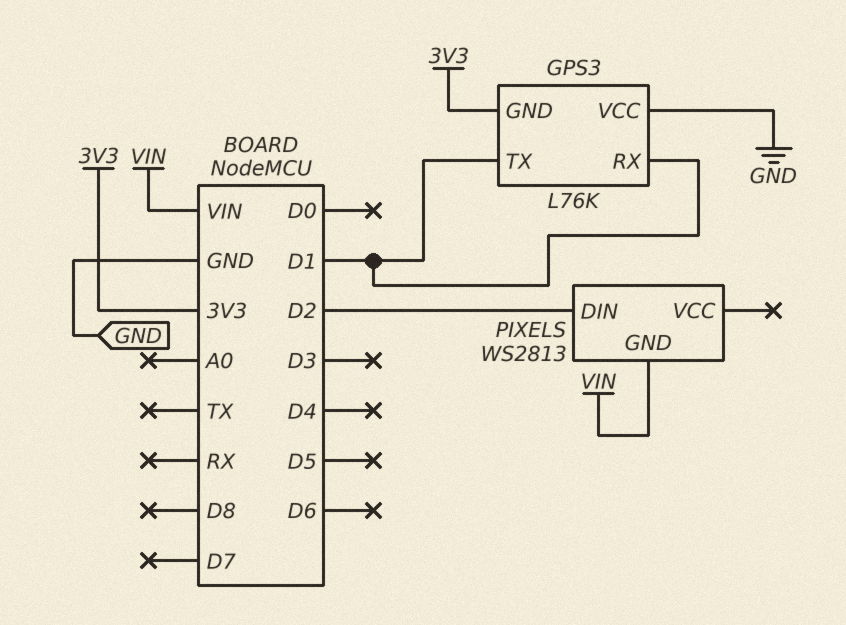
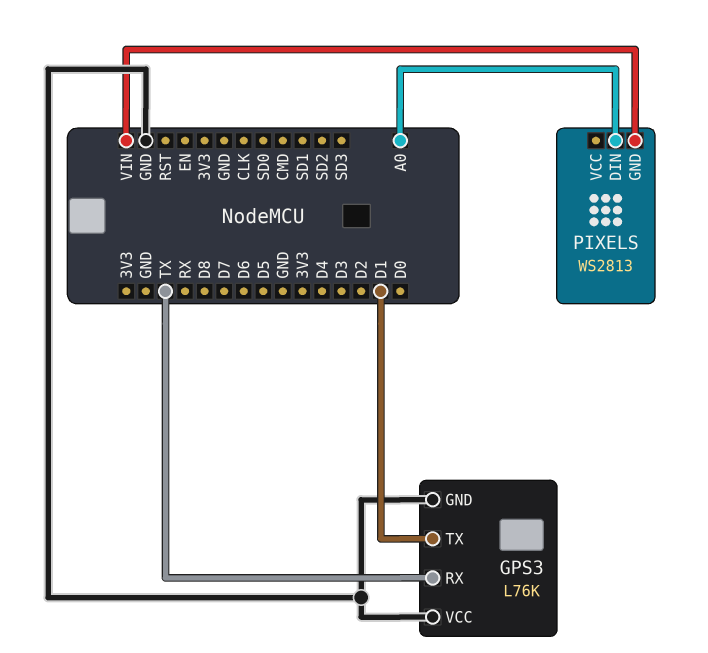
GPS3 pin GND: 3V3 -> GND
GPS3 pin RX: D1 -> TX
PIXELS pin DIN: D2 -> A0

